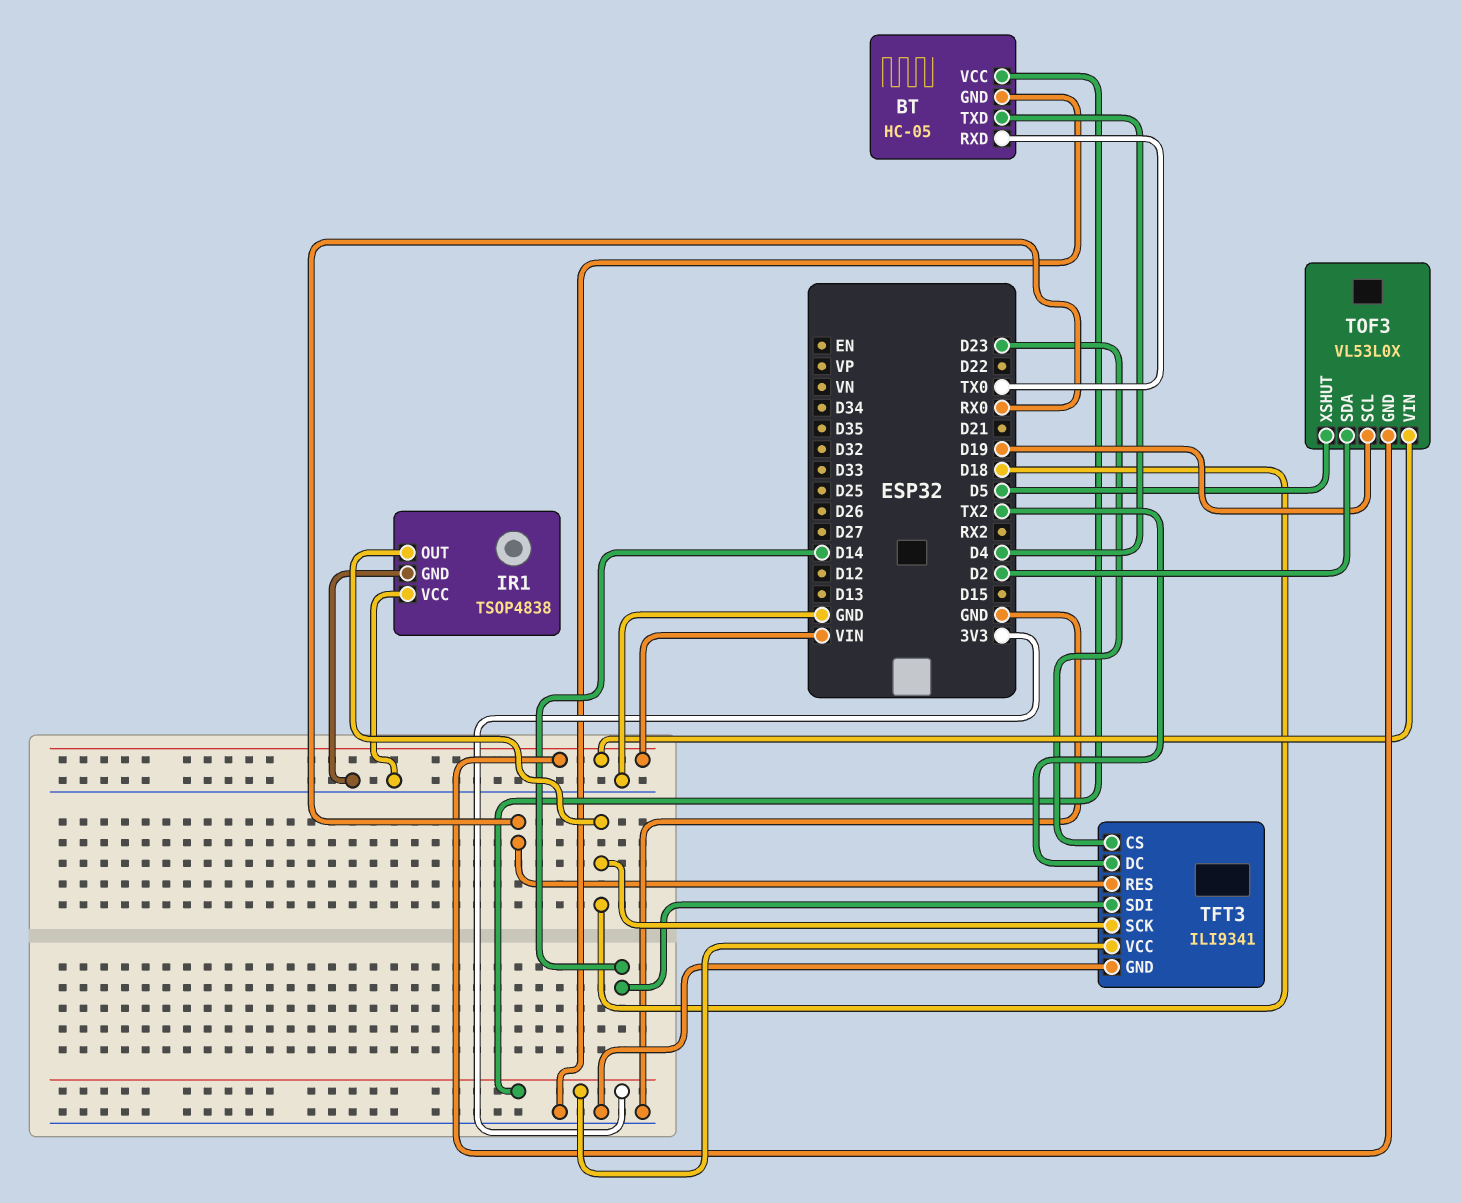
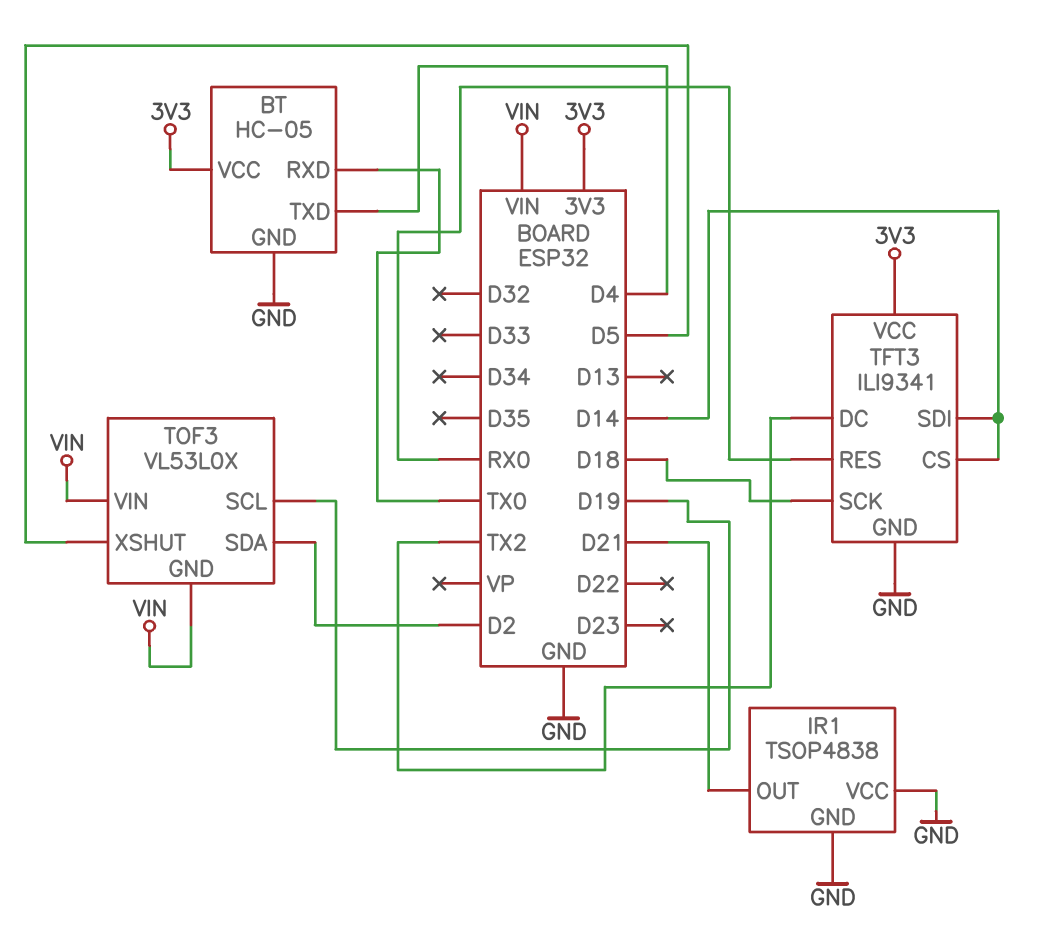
IR1 pin OUT: D18 -> D21
TFT3 pin CS: D23 -> D14

